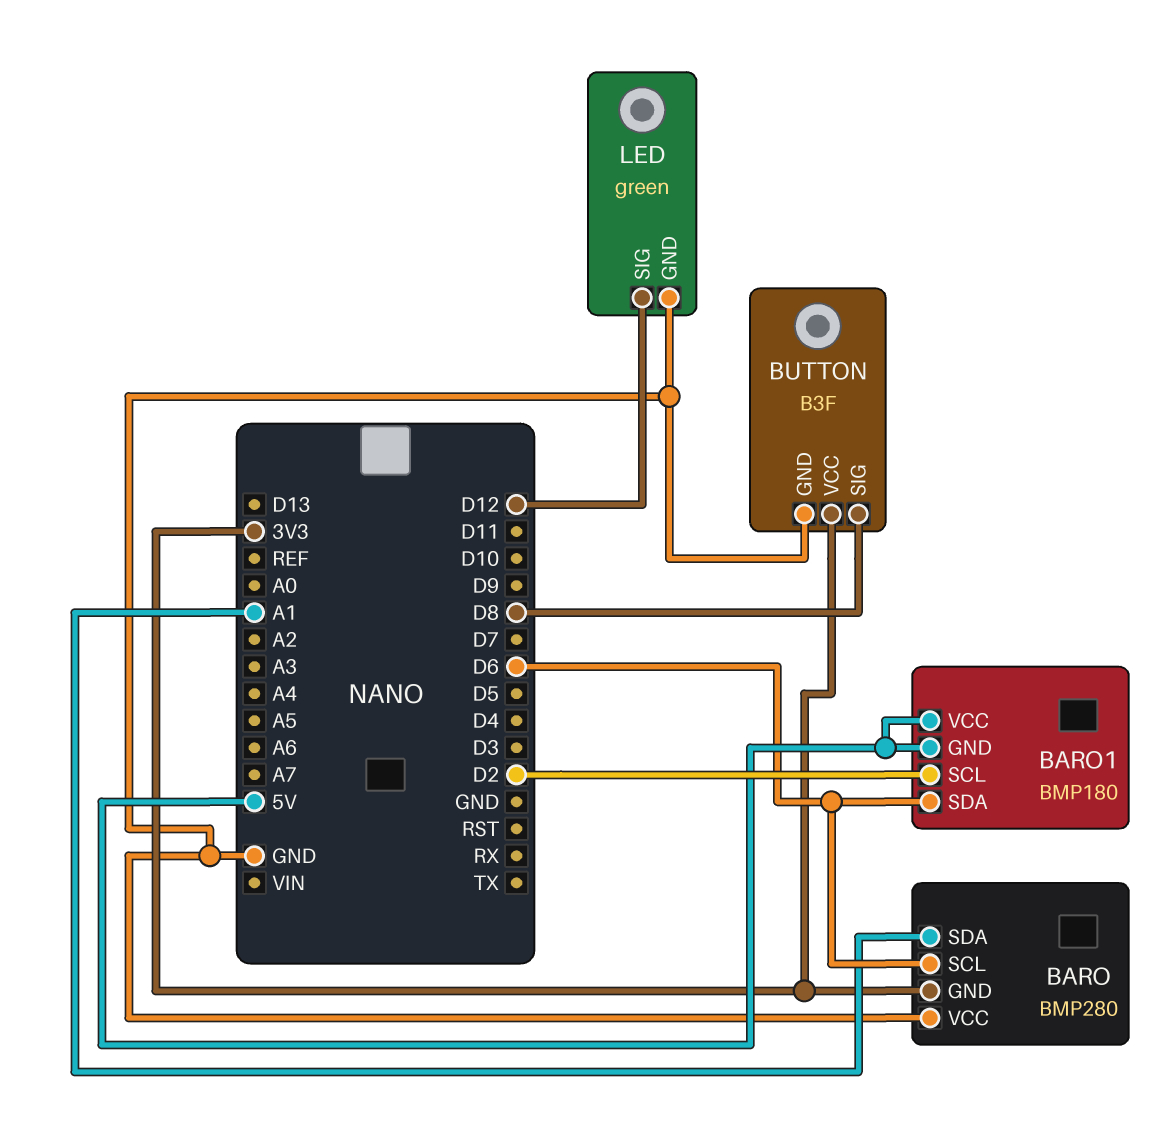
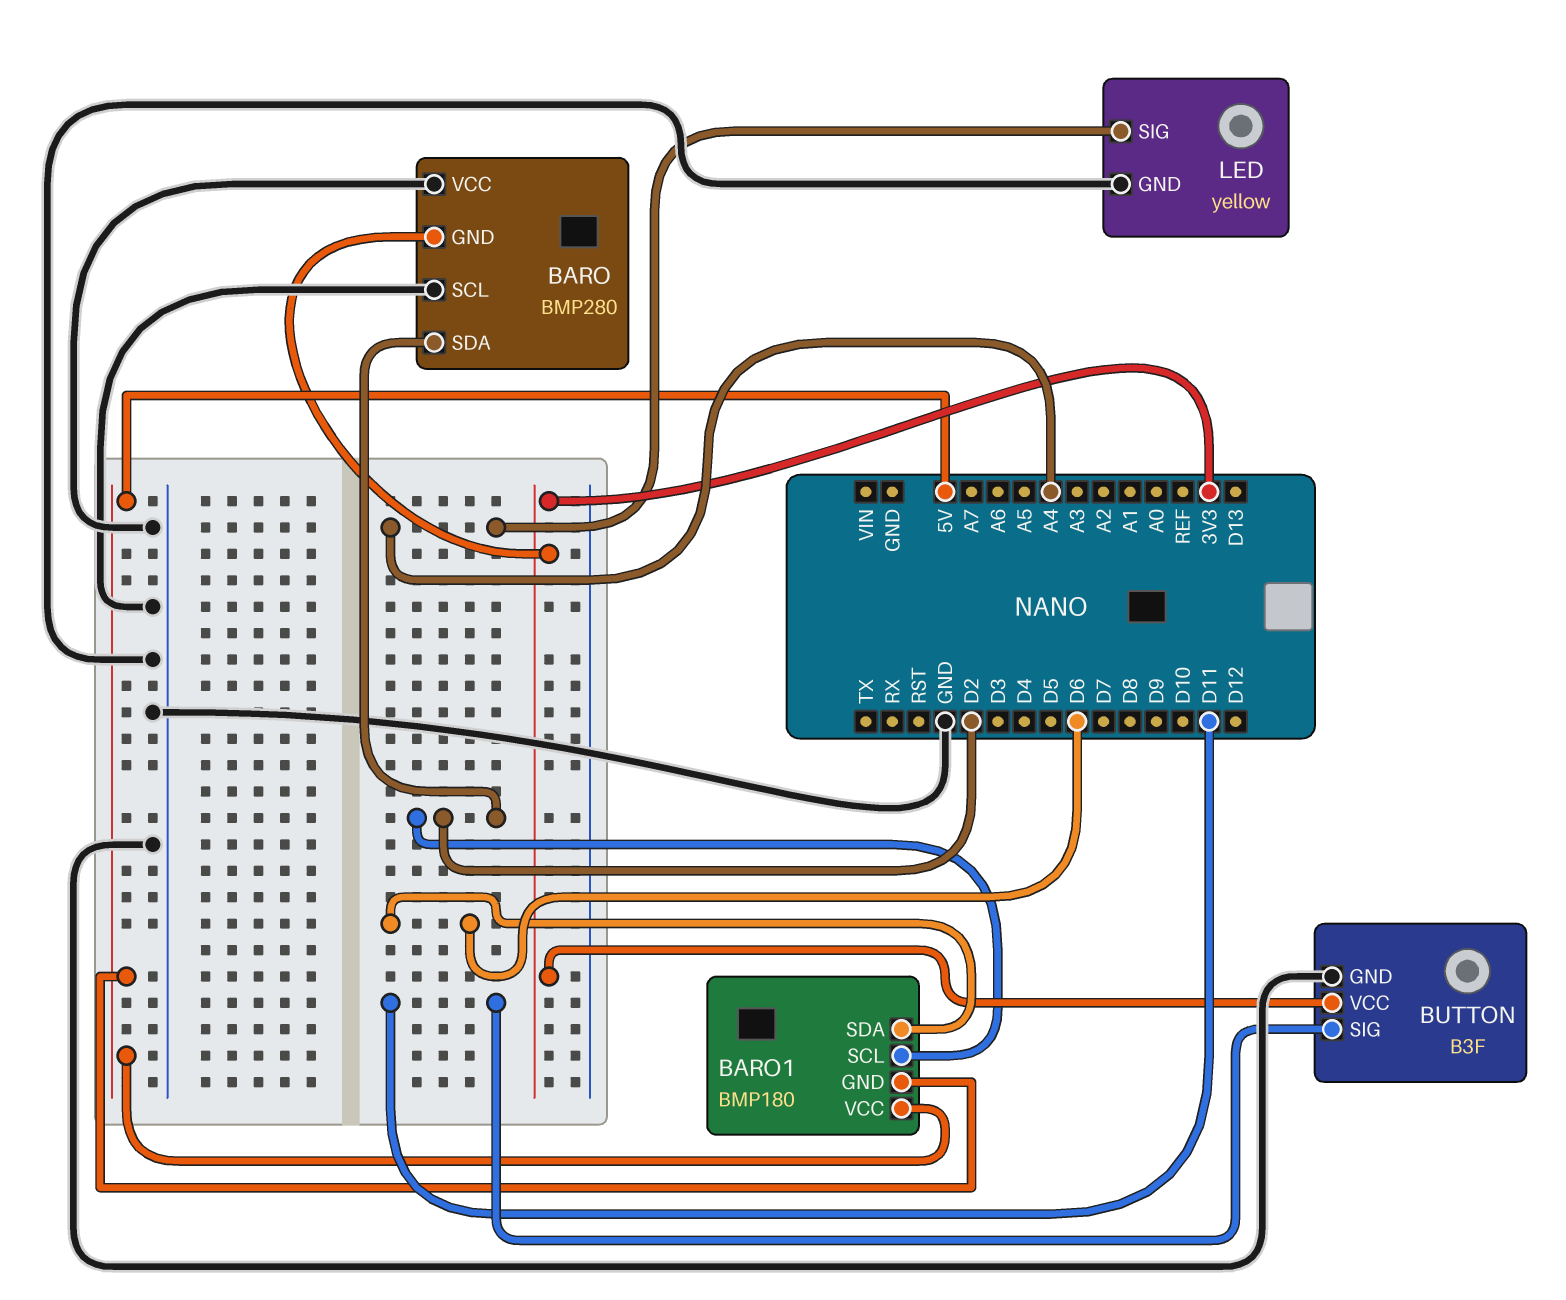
BARO pin SCL: D6 -> GND
BARO pin SDA: A1 -> D2
BUTTON pin SIG: D8 -> D11
LED: green -> yellow
LED pin SIG: D12 -> A4

